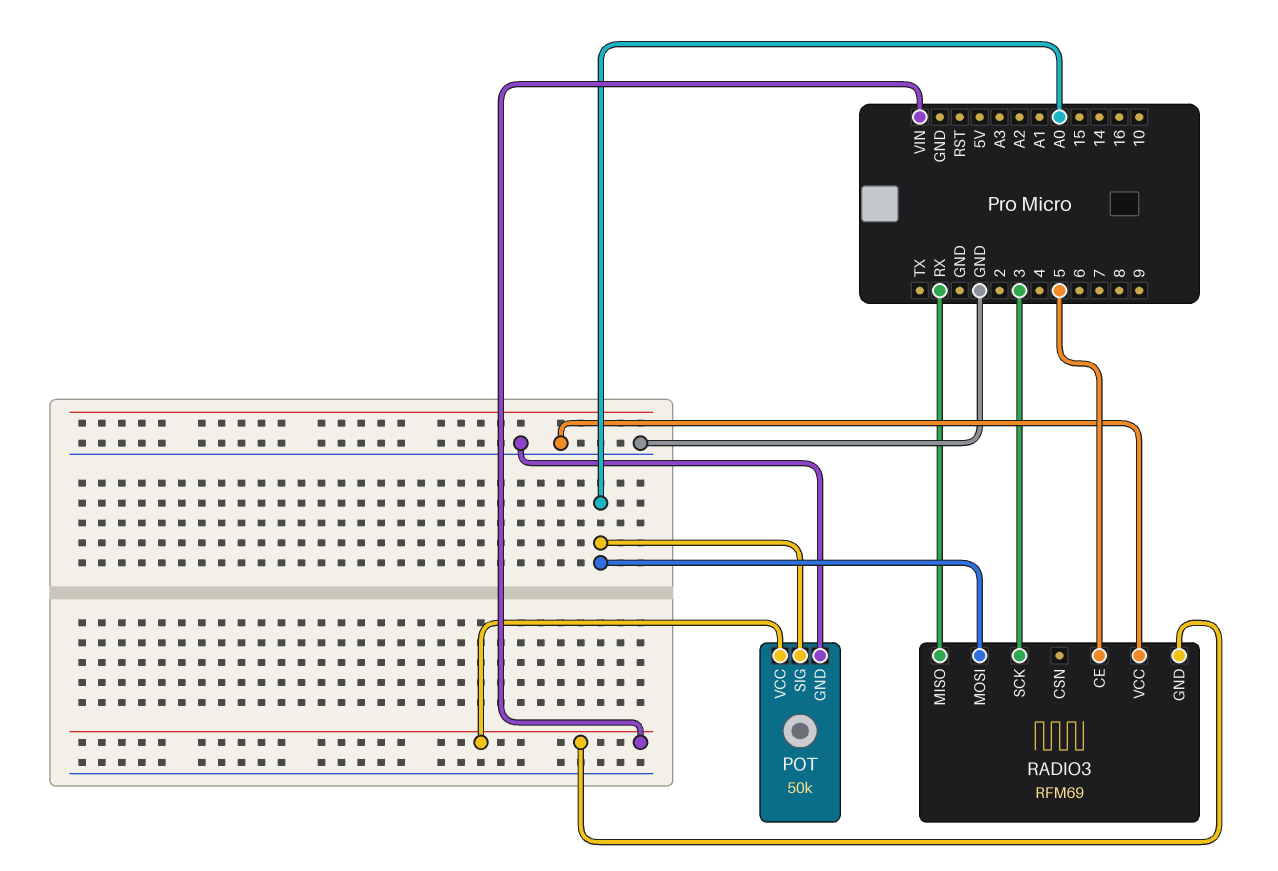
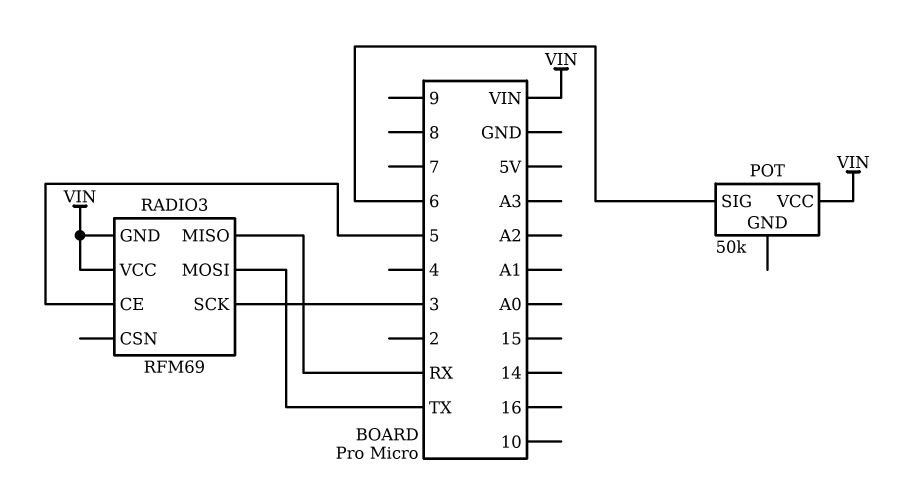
POT pin GND: GND -> none
POT pin SIG: A0 -> 6
RADIO3 pin MOSI: A0 -> TX
RADIO3 pin VCC: GND -> VIN

